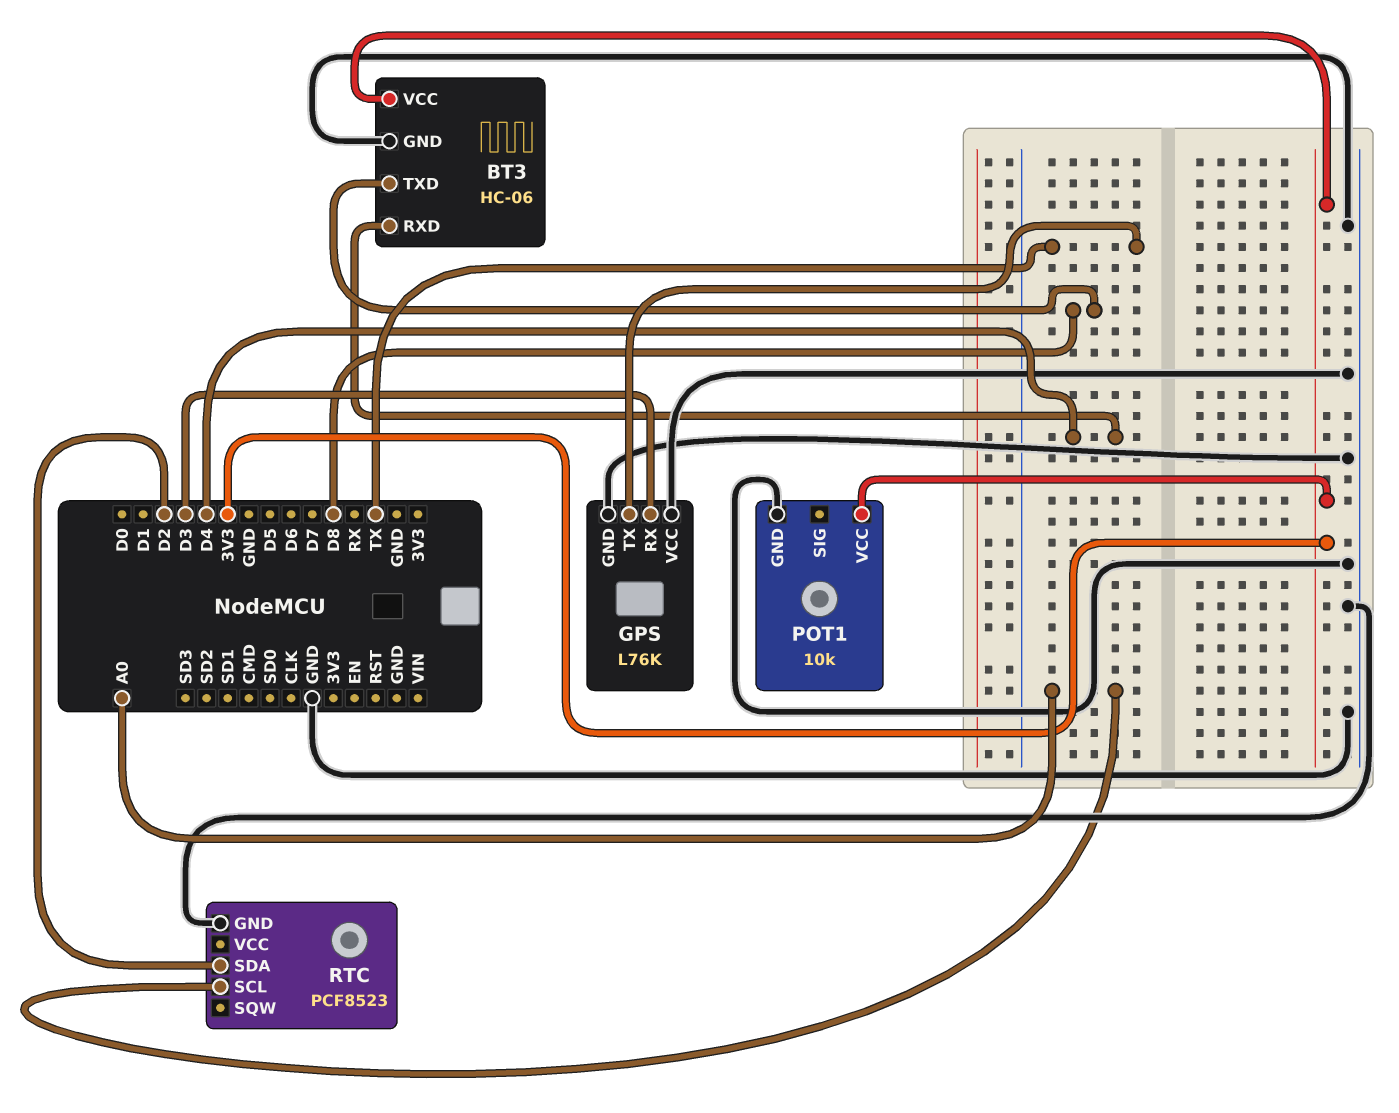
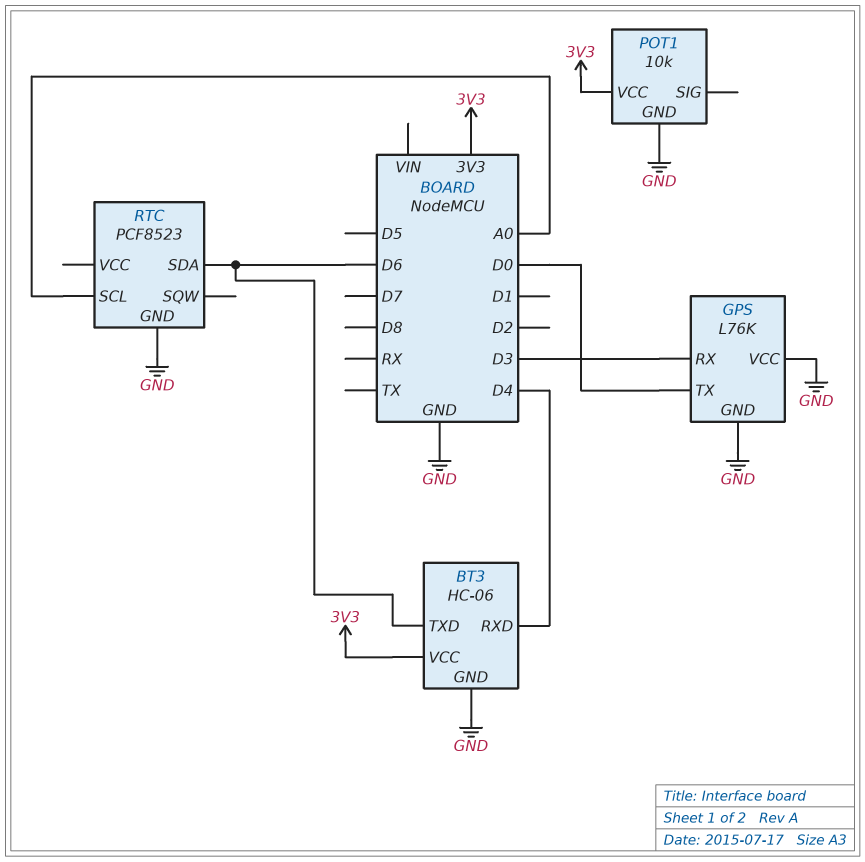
BT3 pin TXD: D8 -> D6
GPS pin TX: TX -> D0
RTC pin SDA: D2 -> D6

